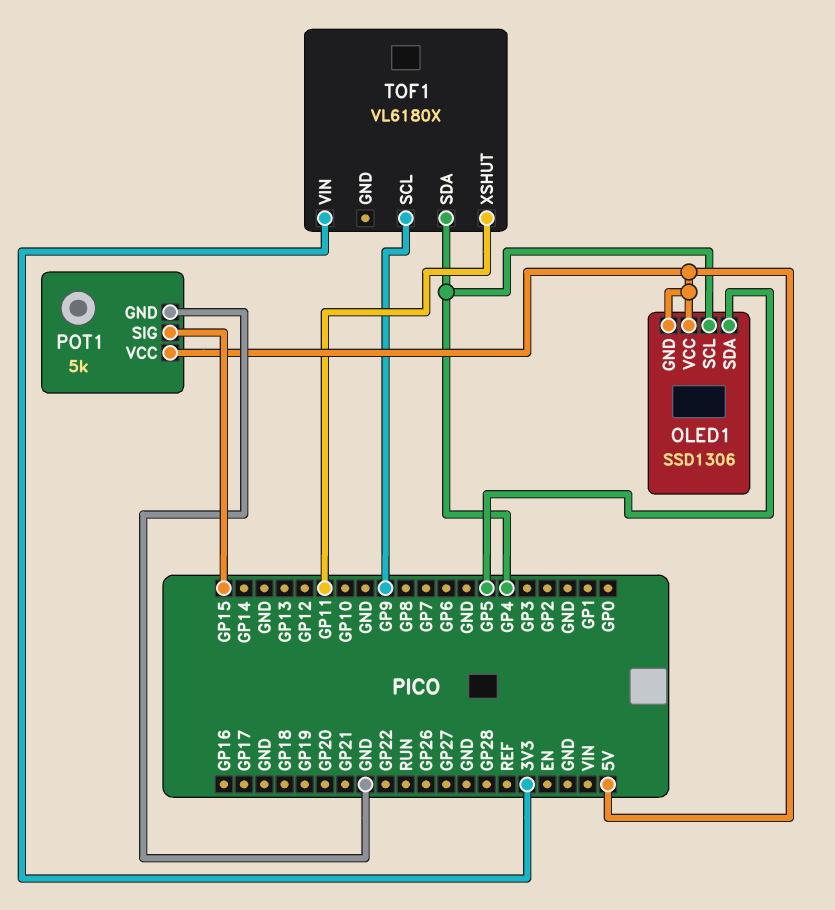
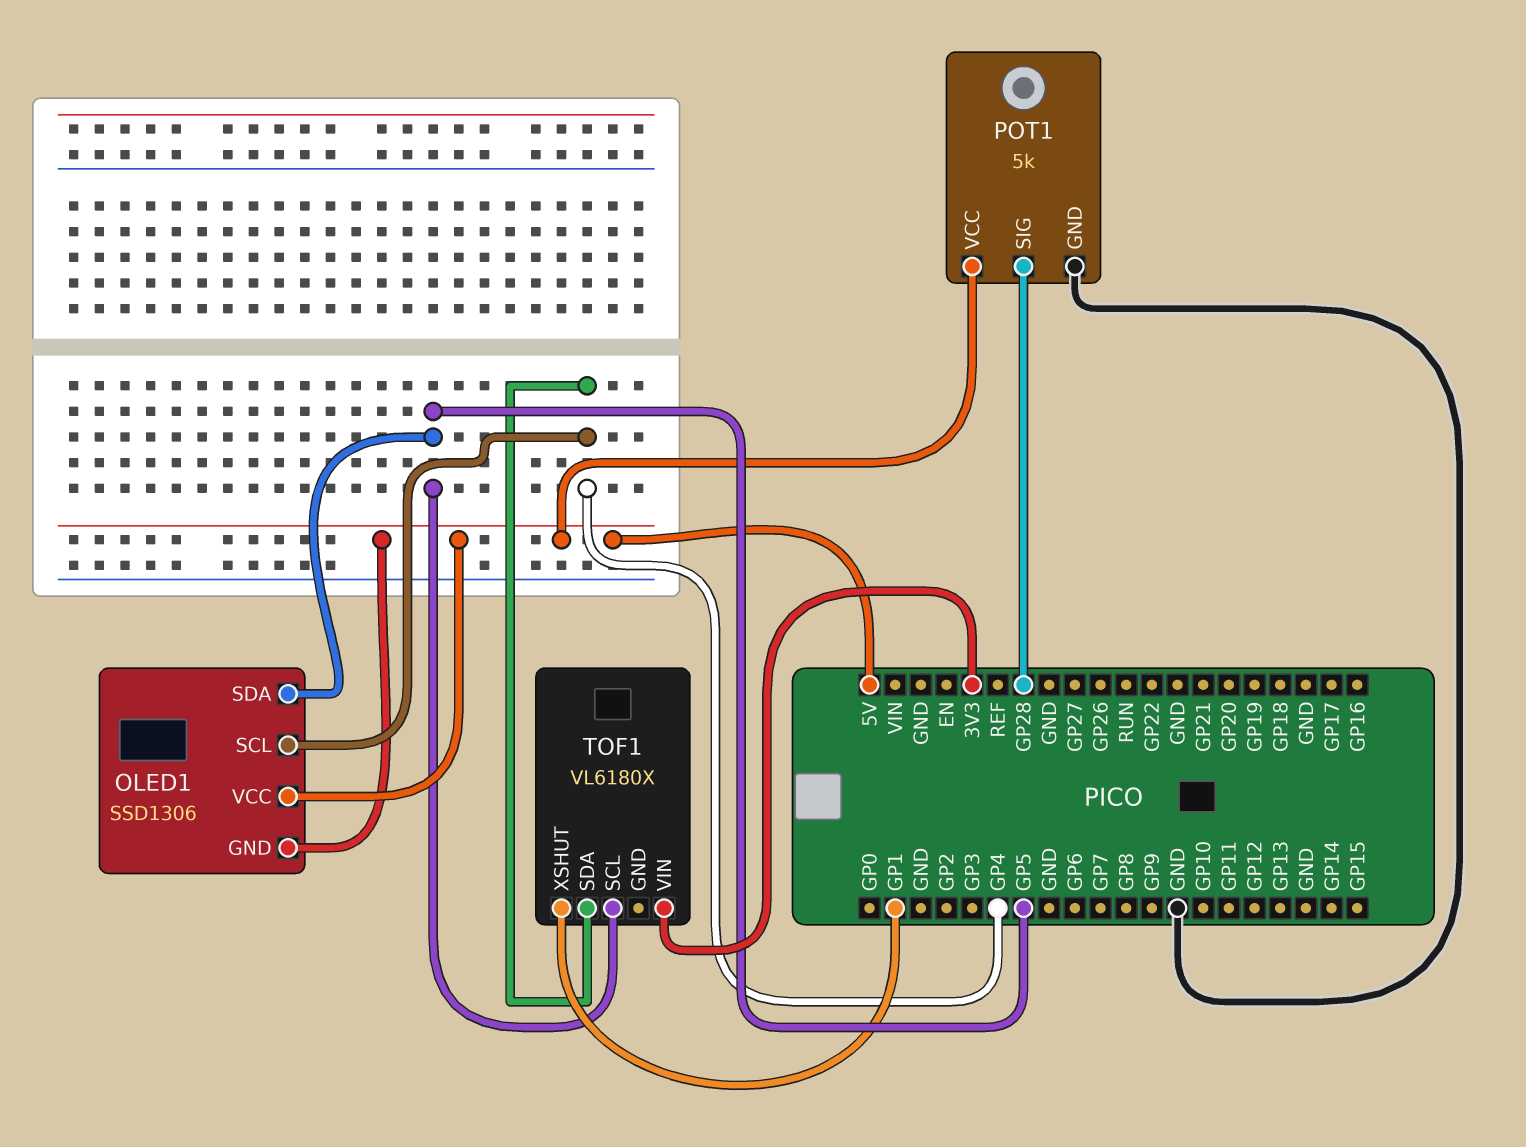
POT1 pin SIG: GP15 -> GP28
TOF1 pin SCL: GP9 -> GP5
TOF1 pin XSHUT: GP11 -> GP1

